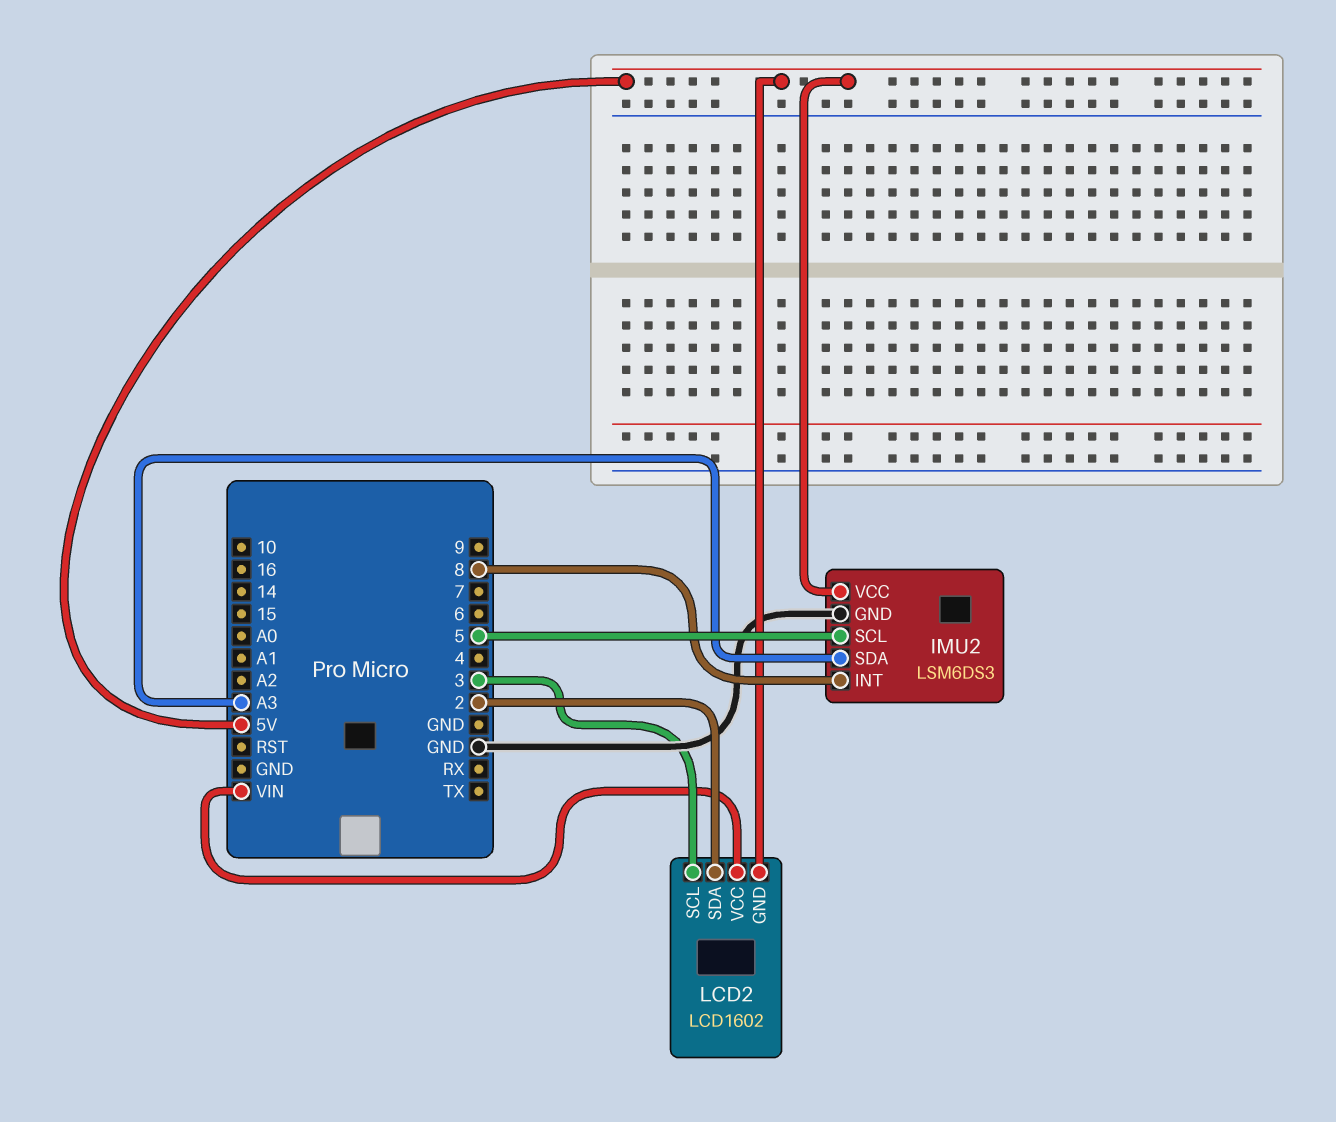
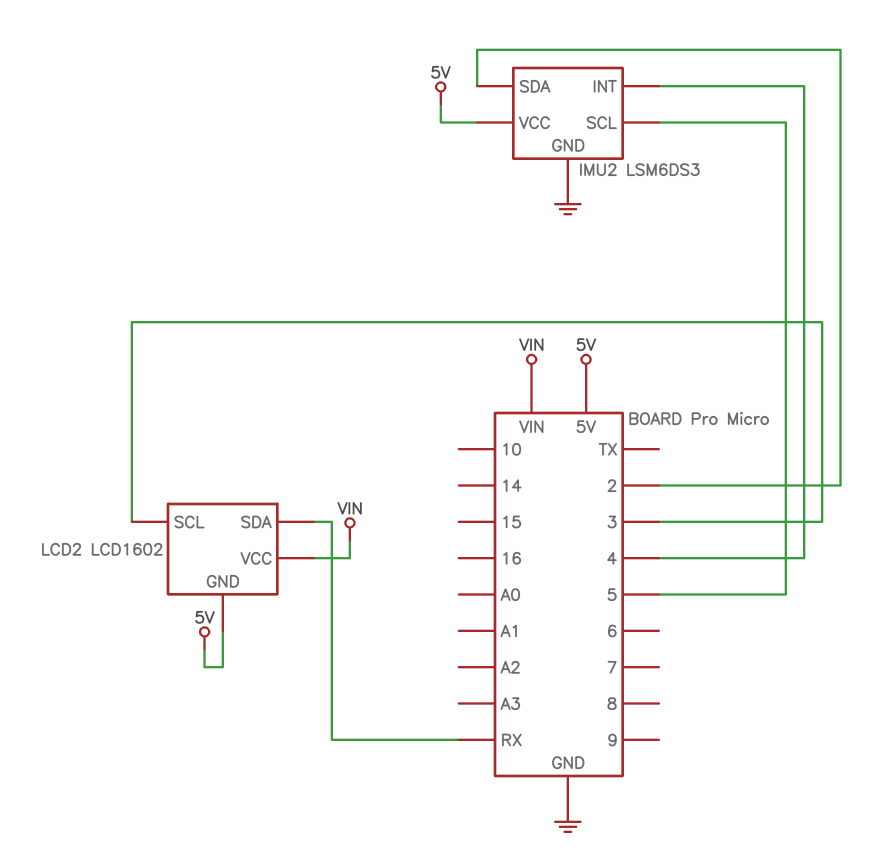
IMU2 pin INT: 8 -> 4
IMU2 pin SDA: A3 -> 2
LCD2 pin SDA: 2 -> RX

